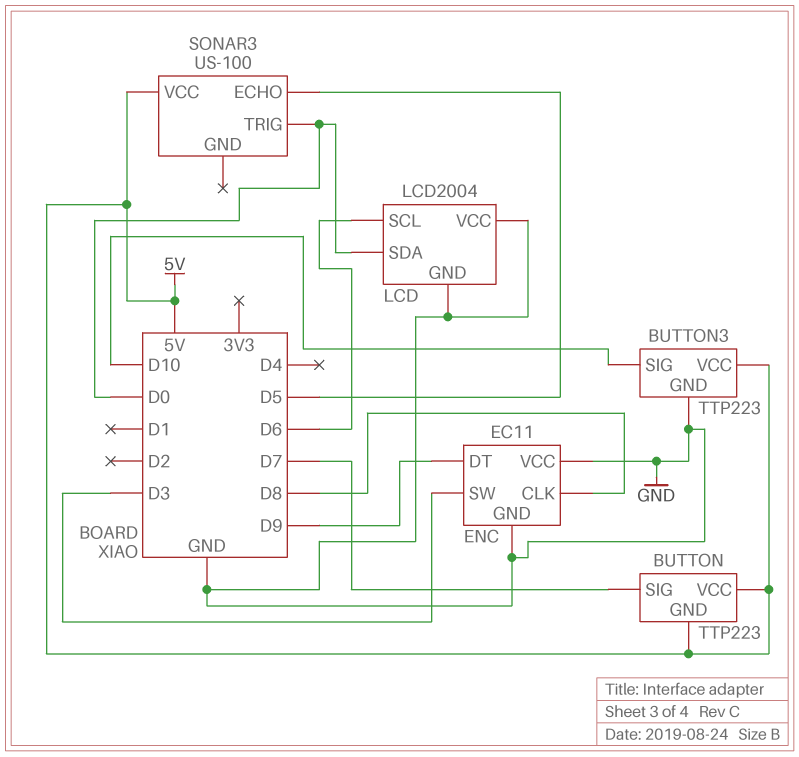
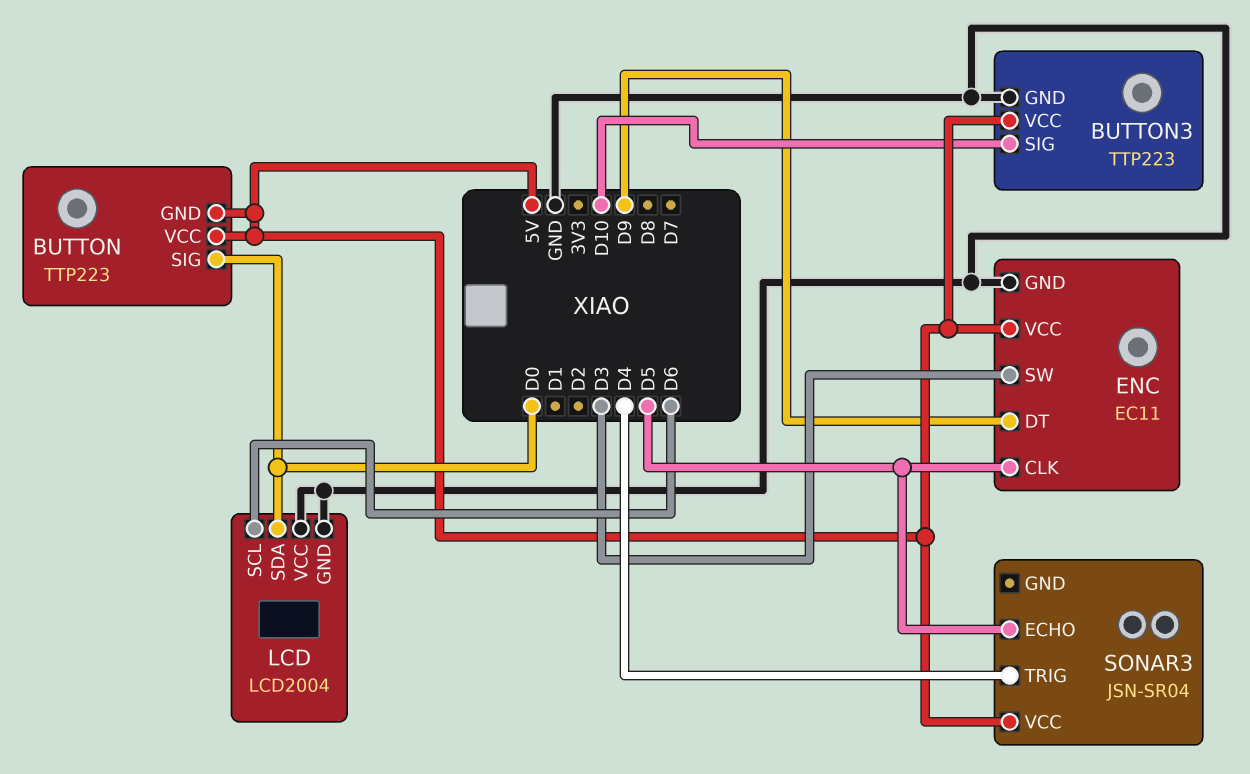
BUTTON pin SIG: D7 -> D0
ENC pin CLK: D8 -> D5
ENC pin VCC: GND -> 5V
SONAR3: US-100 -> JSN-SR04
SONAR3 pin TRIG: D0 -> D4

